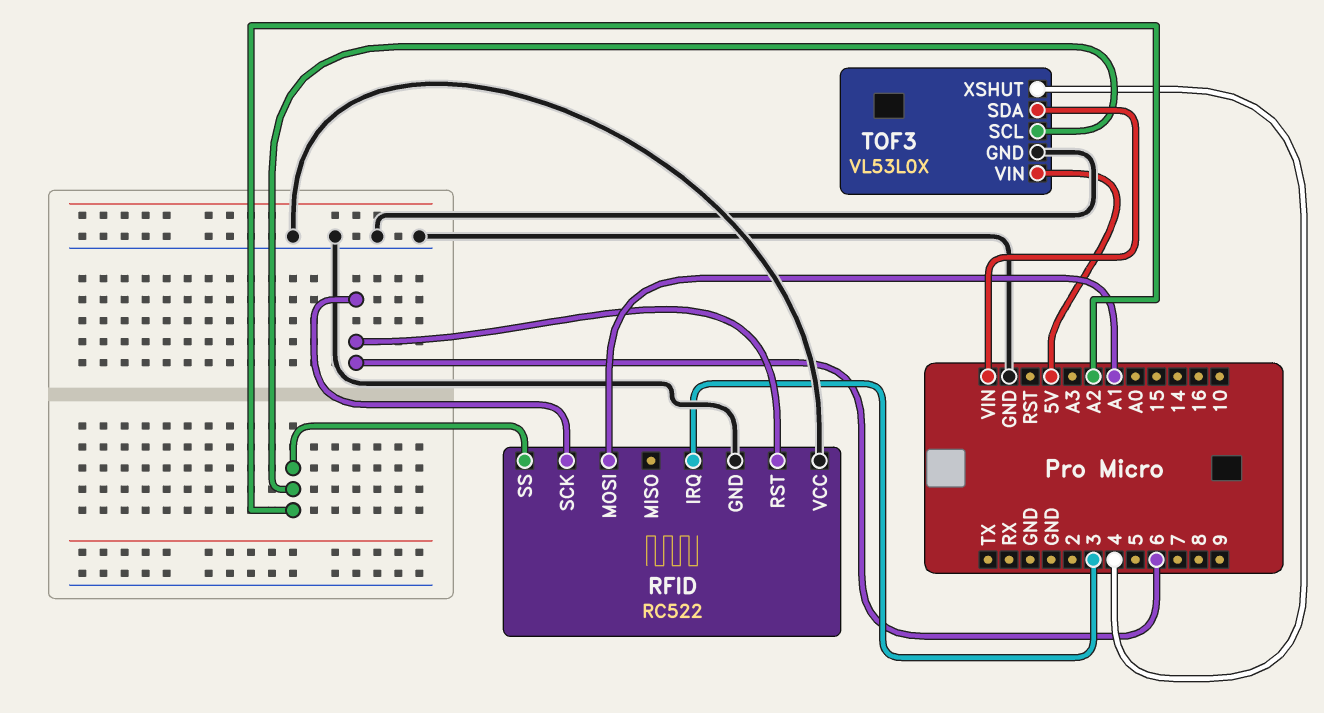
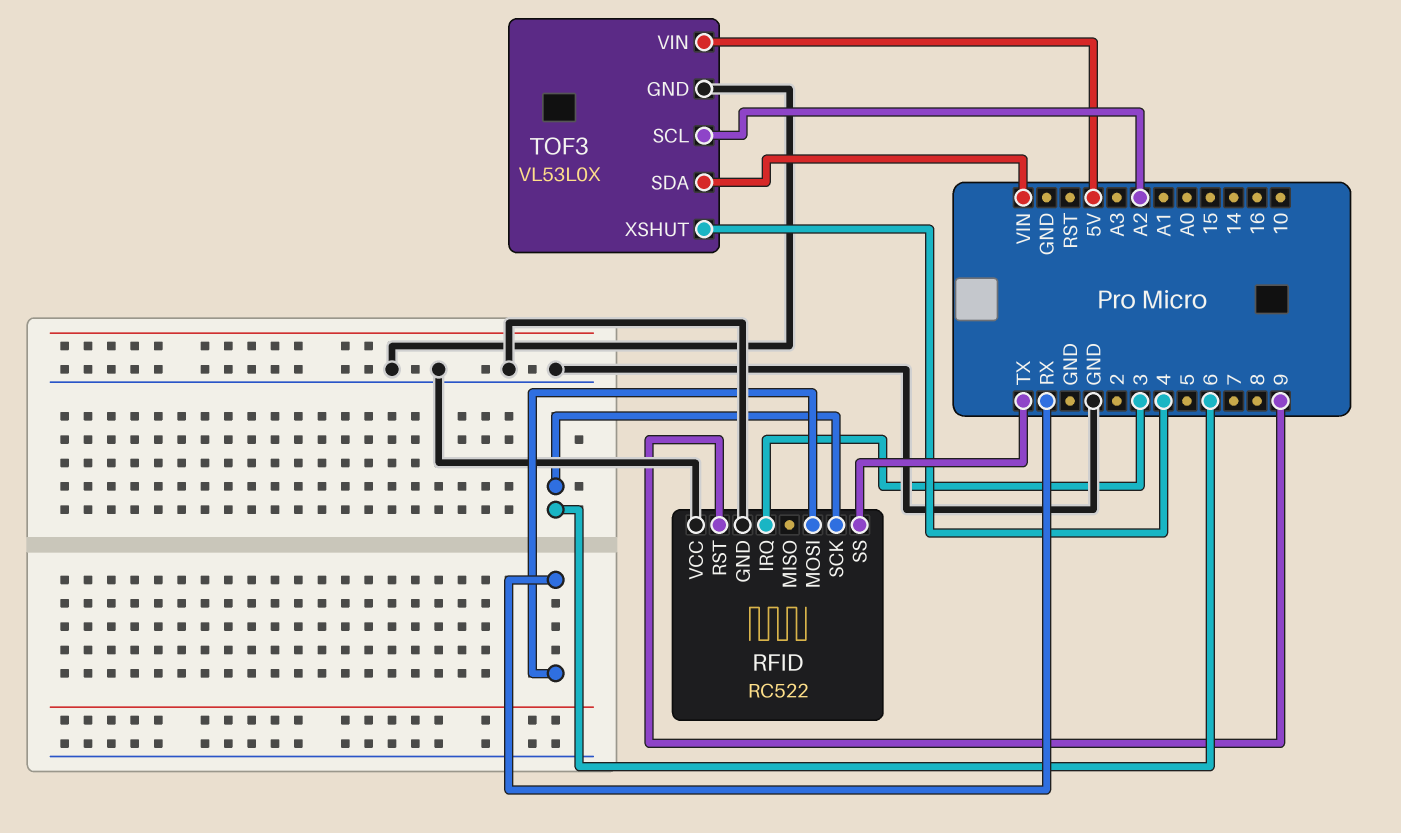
RFID pin MOSI: A1 -> RX
RFID pin RST: 6 -> 9
RFID pin SS: A2 -> TX

